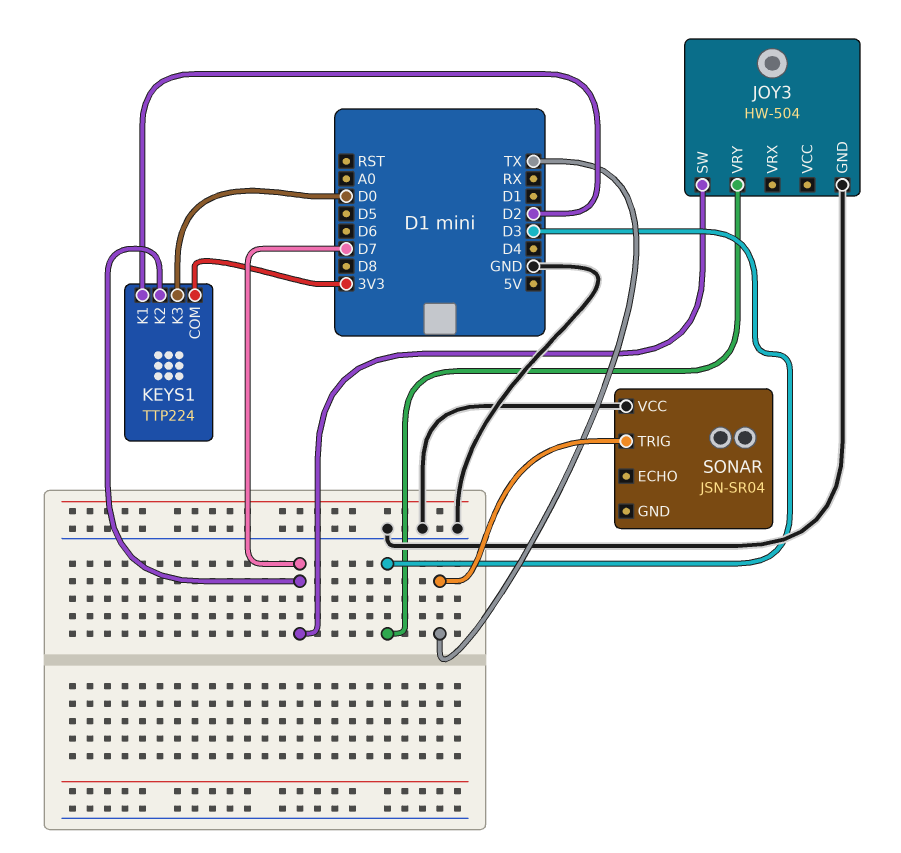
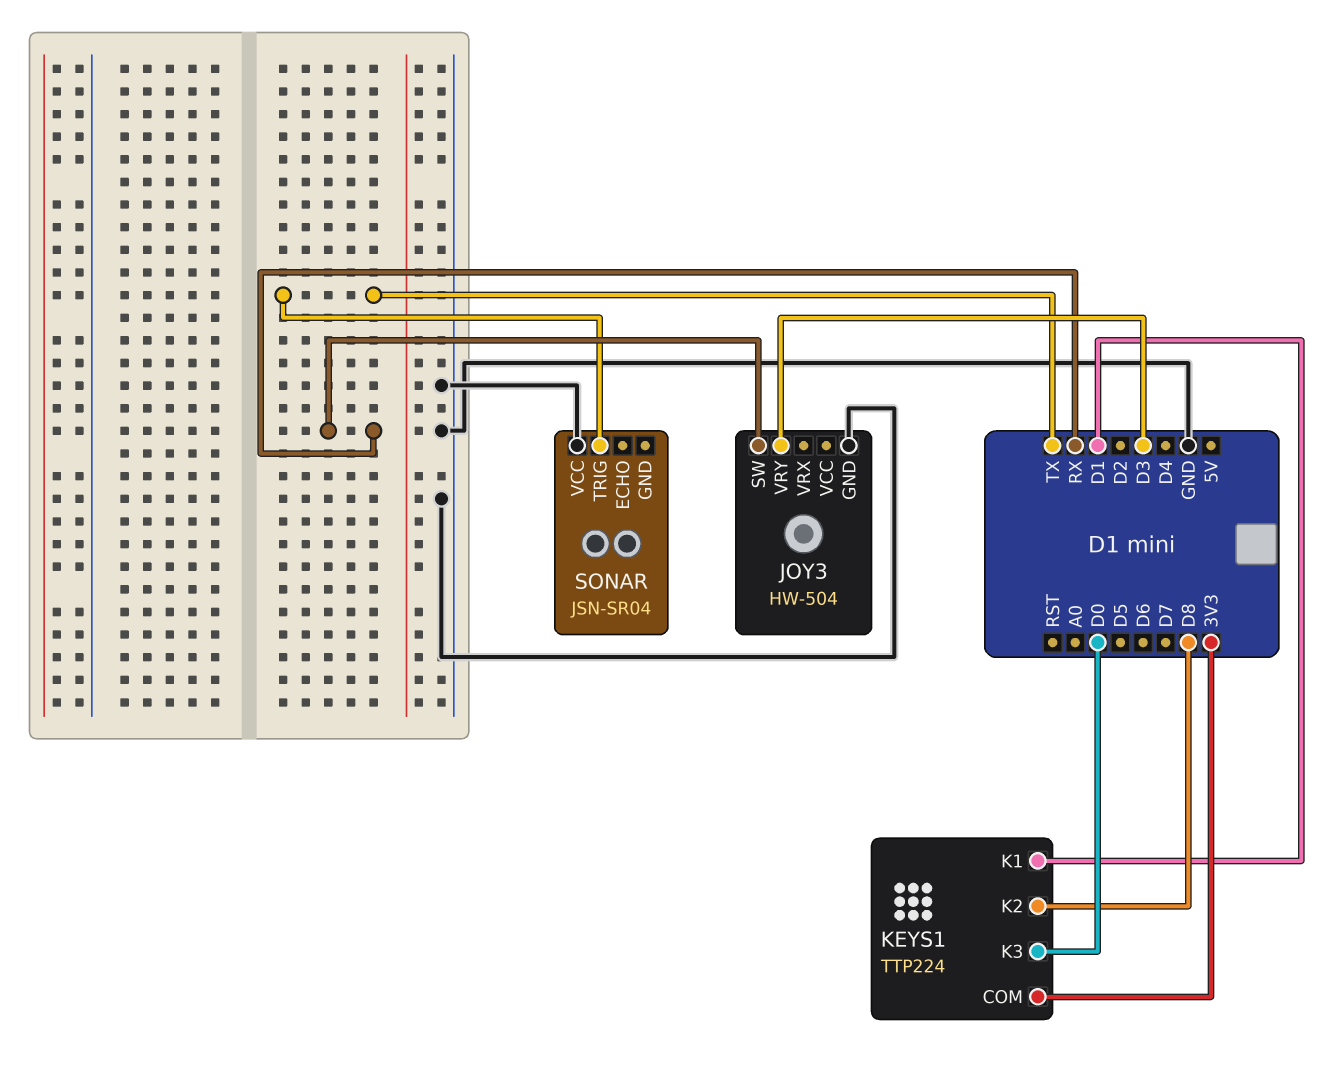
JOY3 pin SW: D7 -> RX
KEYS1 pin K1: D2 -> D1
KEYS1 pin K2: D7 -> D8

